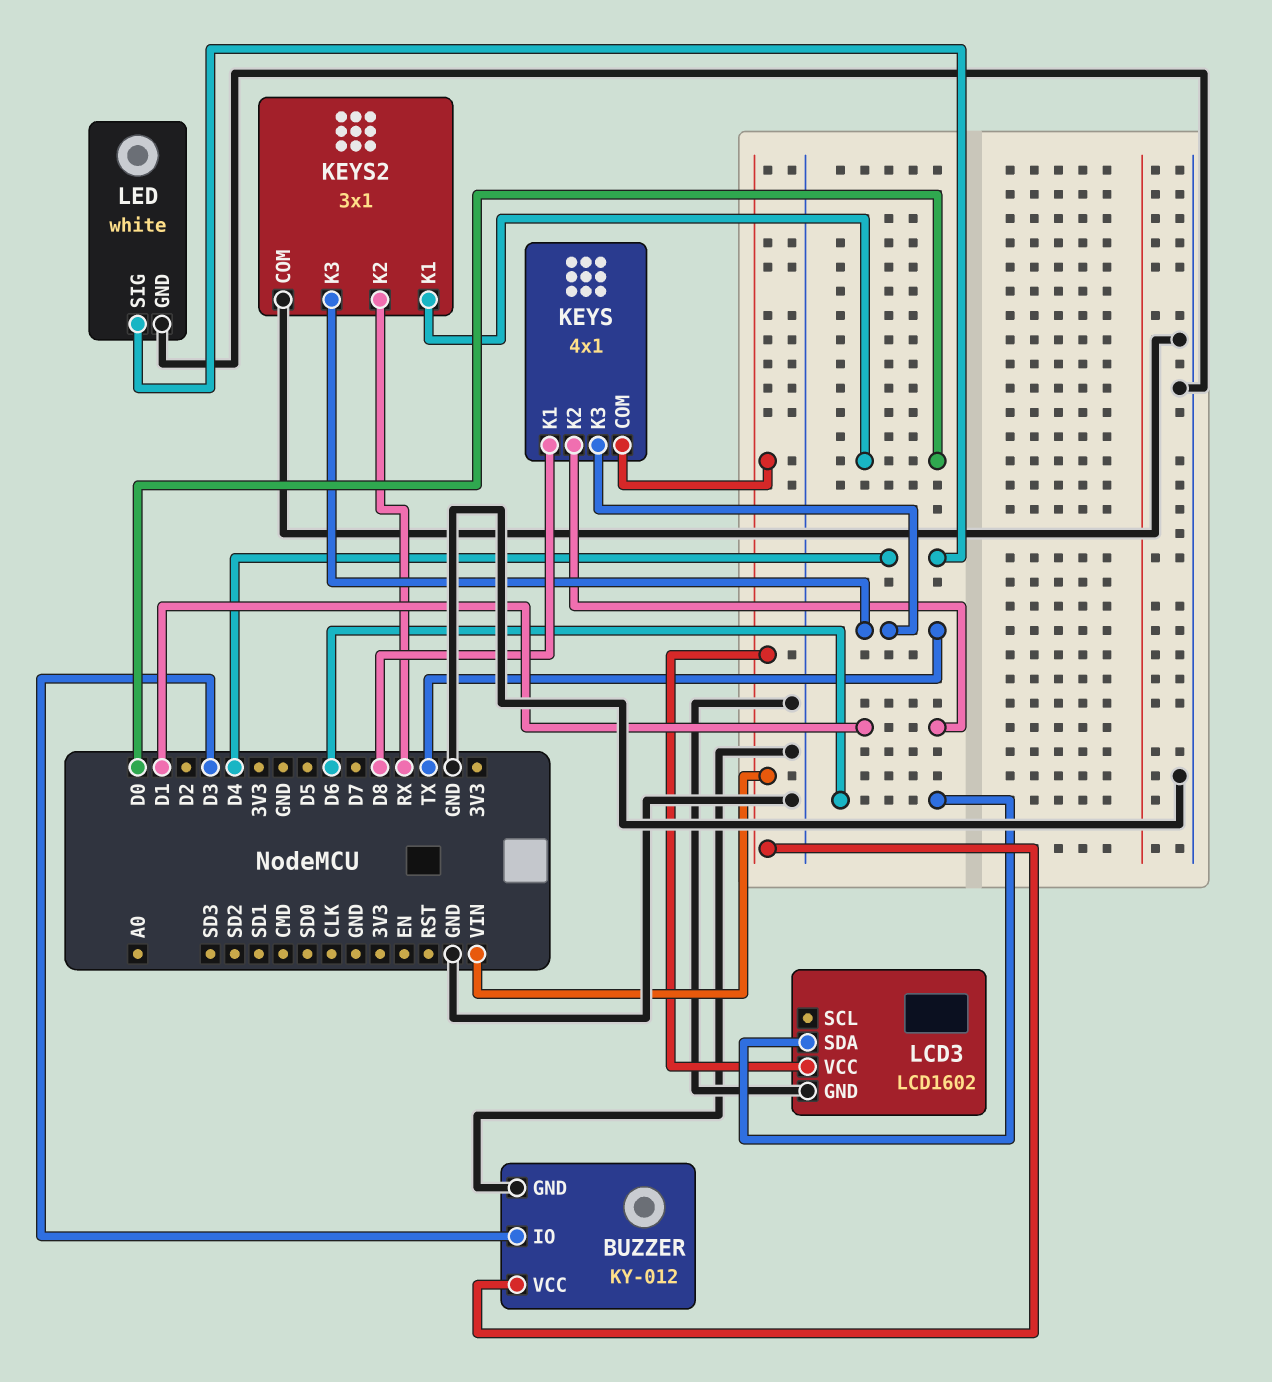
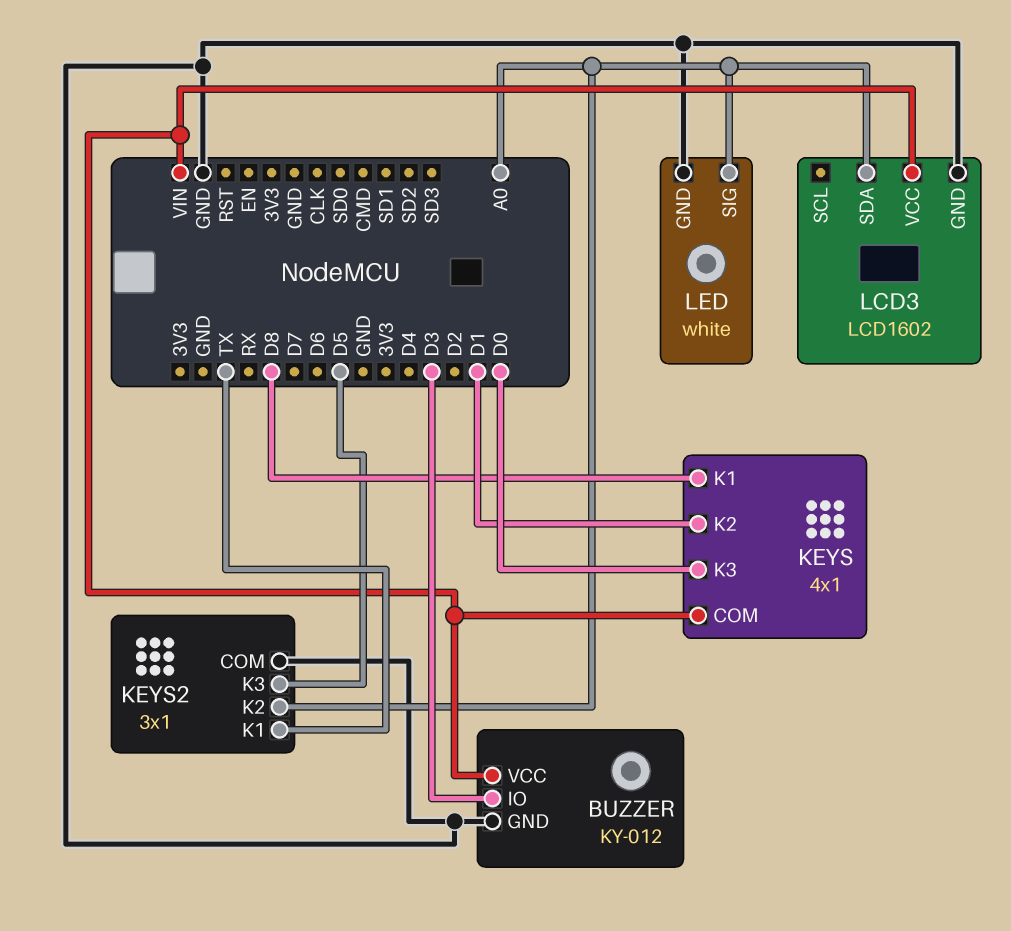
KEYS pin K3: TX -> D0
KEYS2 pin K1: D0 -> TX
KEYS2 pin K2: RX -> A0
KEYS2 pin K3: TX -> D5
LCD3 pin SDA: D6 -> A0
LED pin SIG: D4 -> A0

